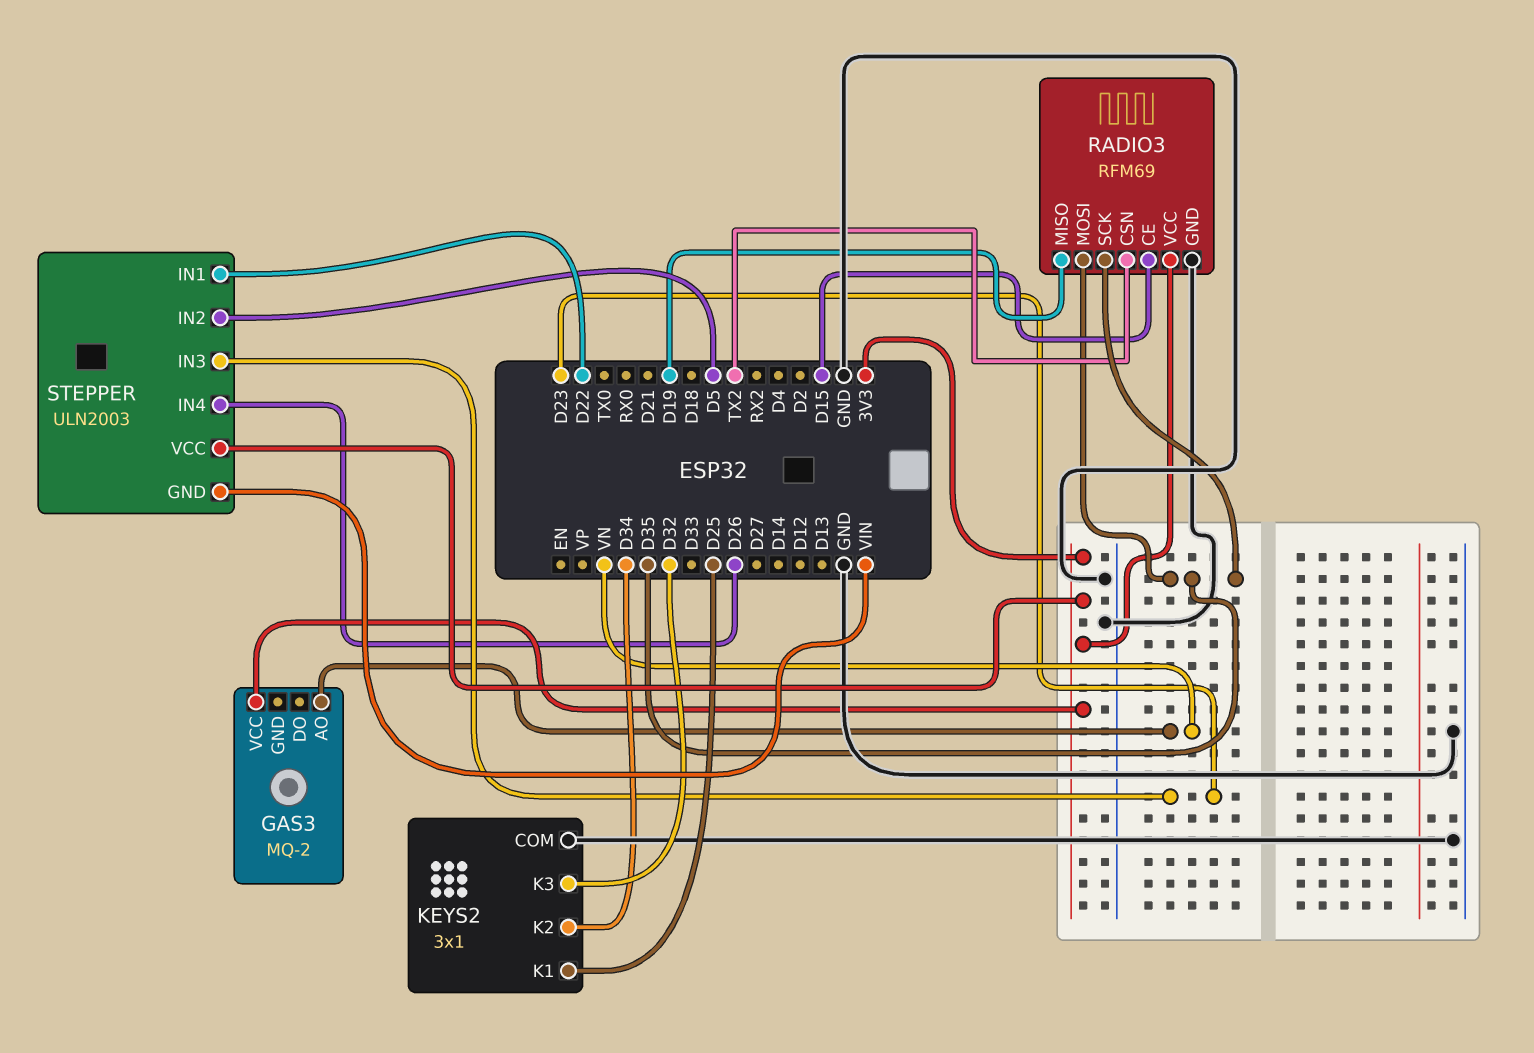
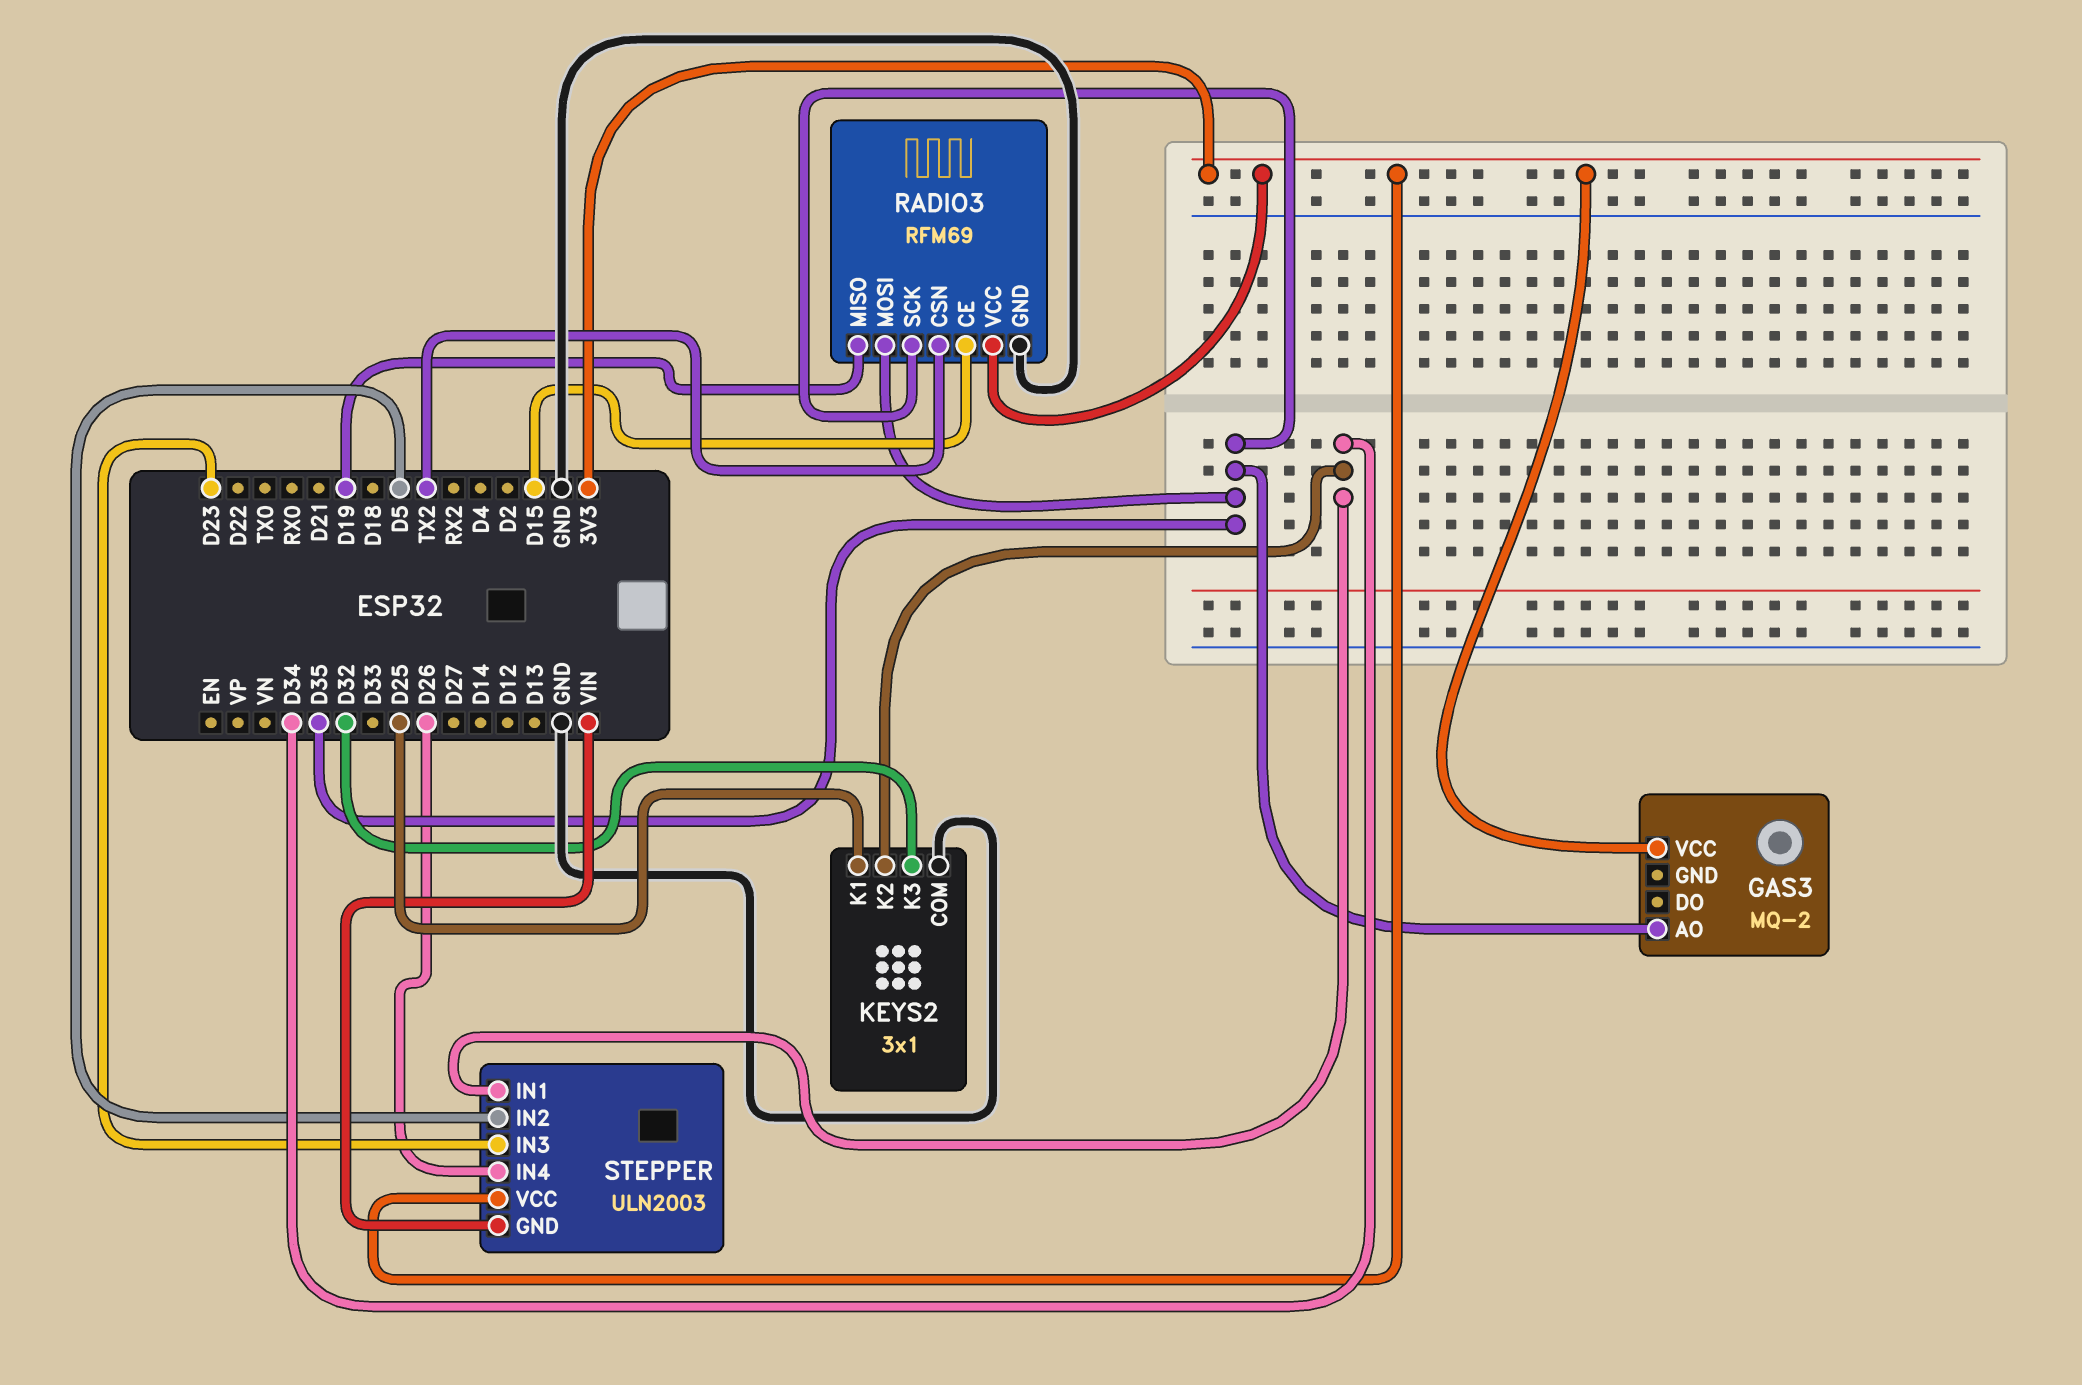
GAS3 pin AO: VN -> D35
STEPPER pin IN1: D22 -> D34

